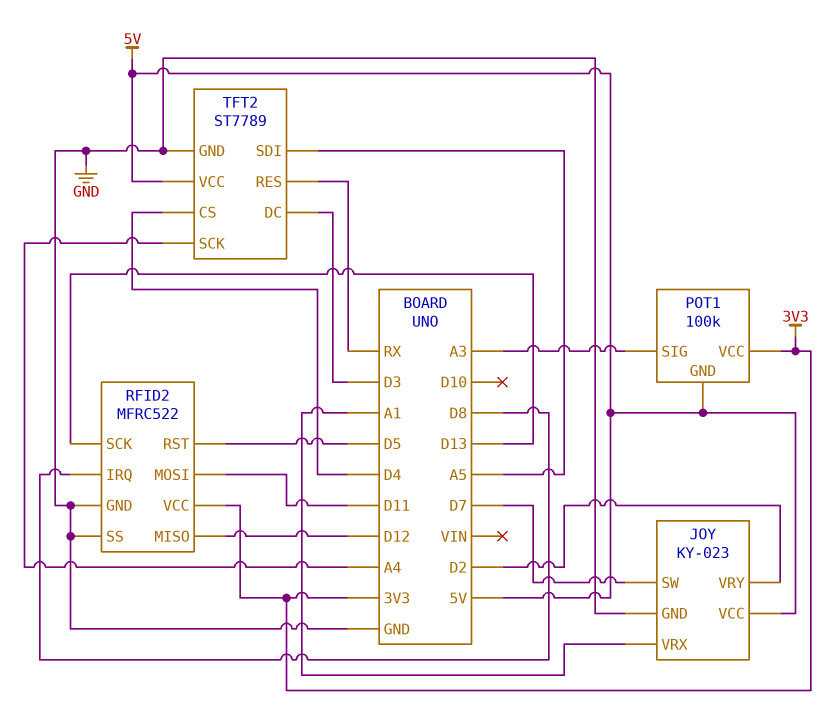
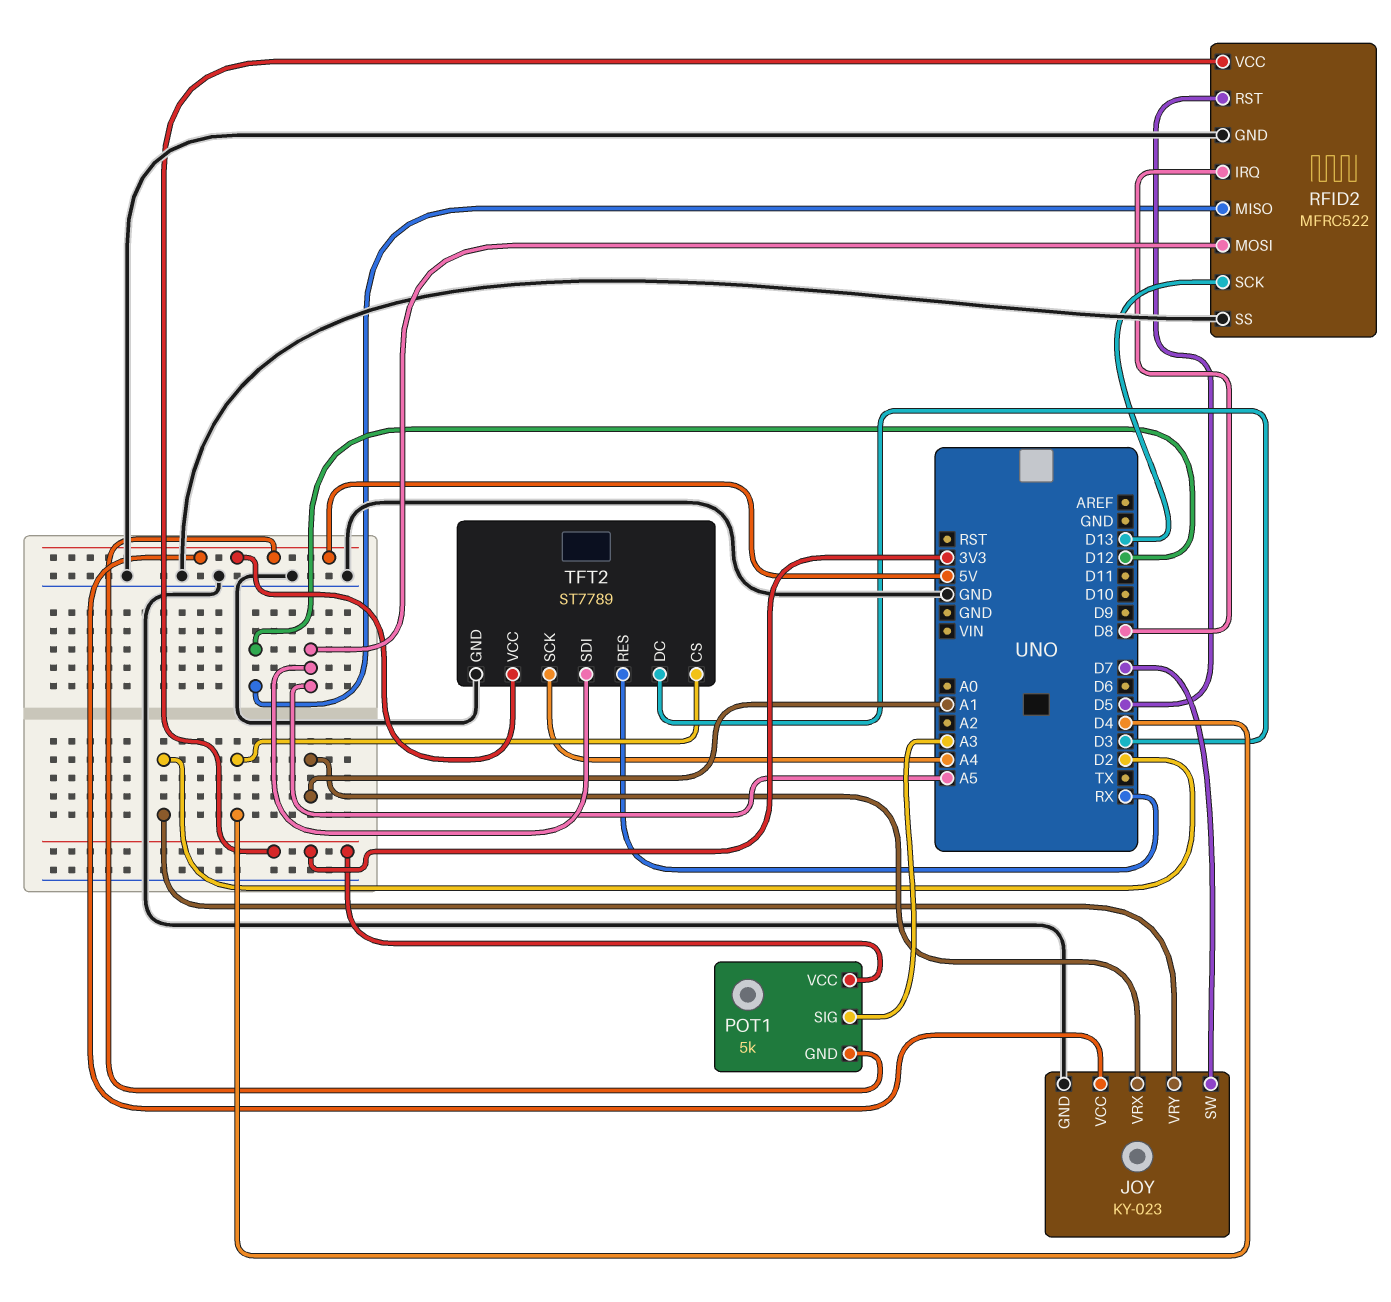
POT1: 100k -> 5k
RFID2 pin MOSI: D11 -> A5

